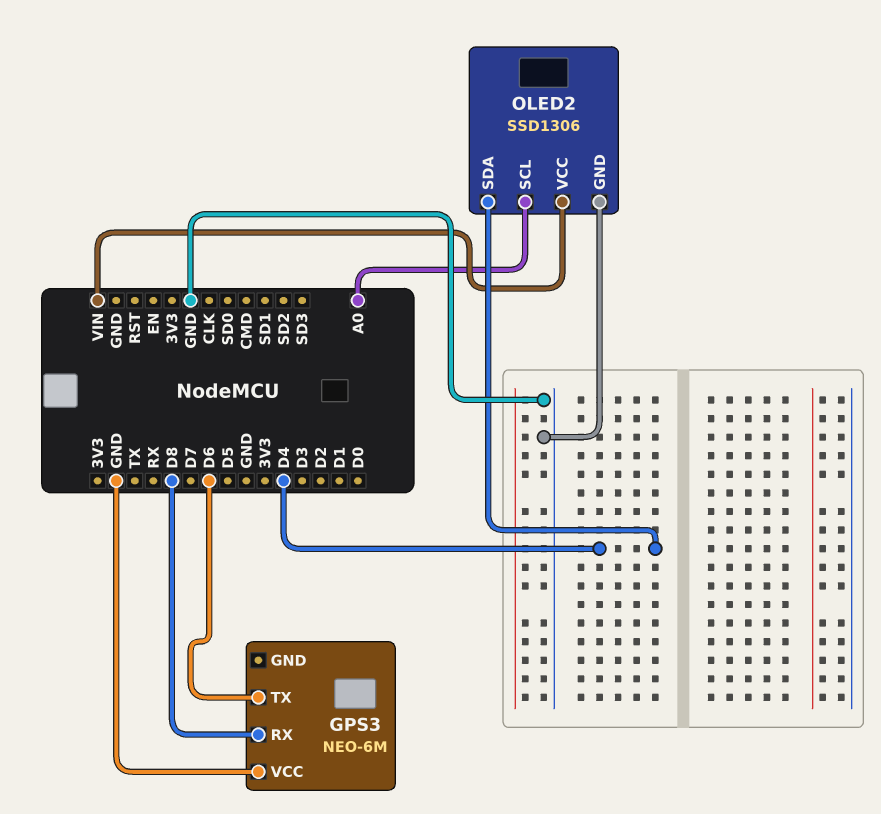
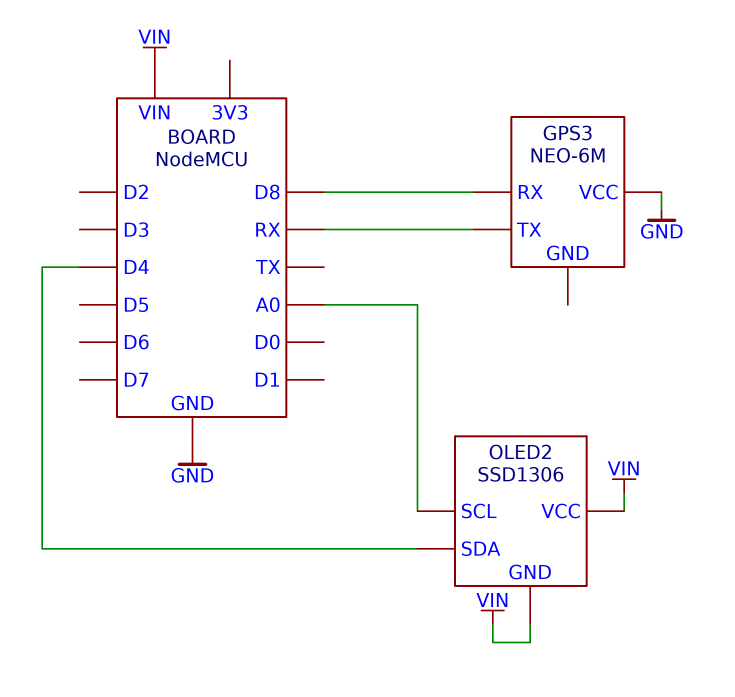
GPS3 pin TX: D6 -> RX
OLED2 pin GND: GND -> VIN

